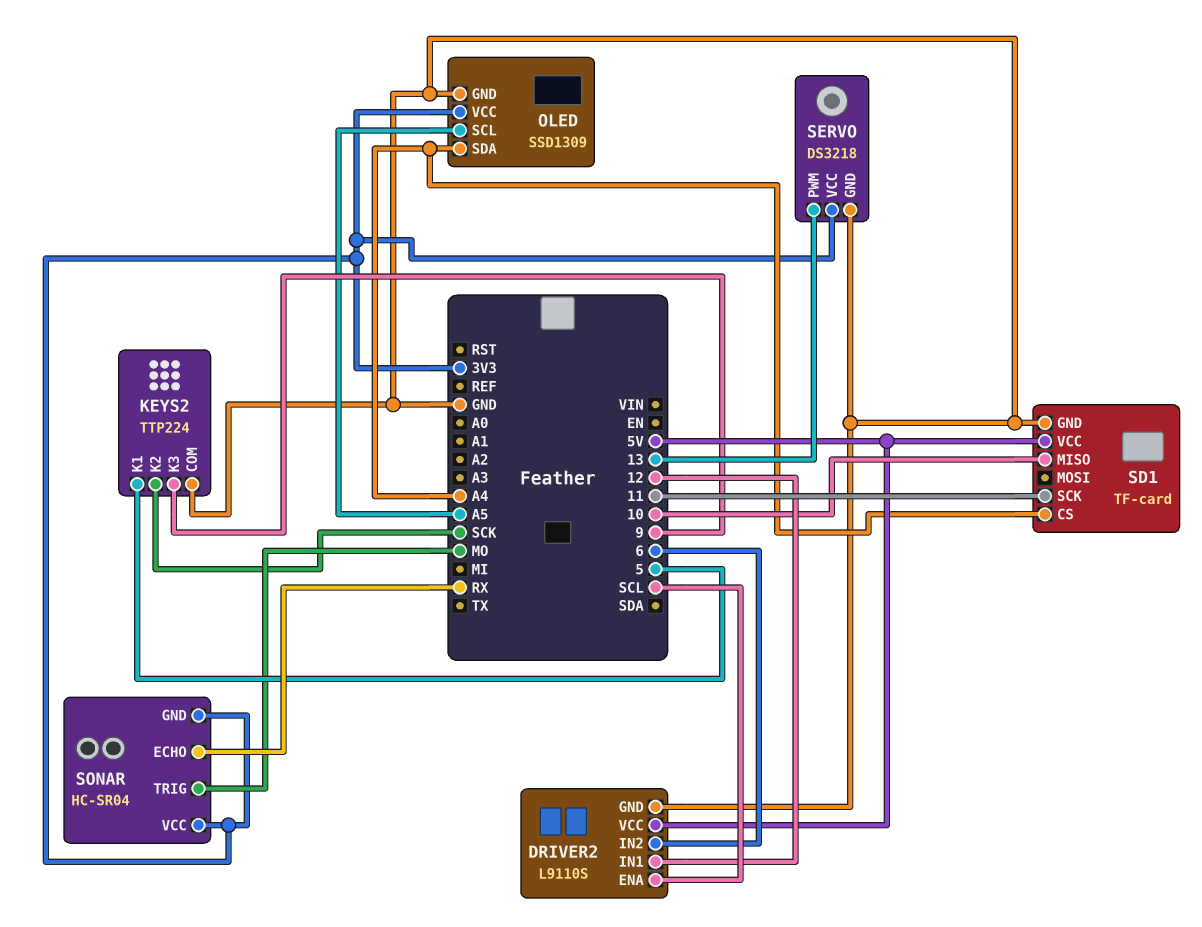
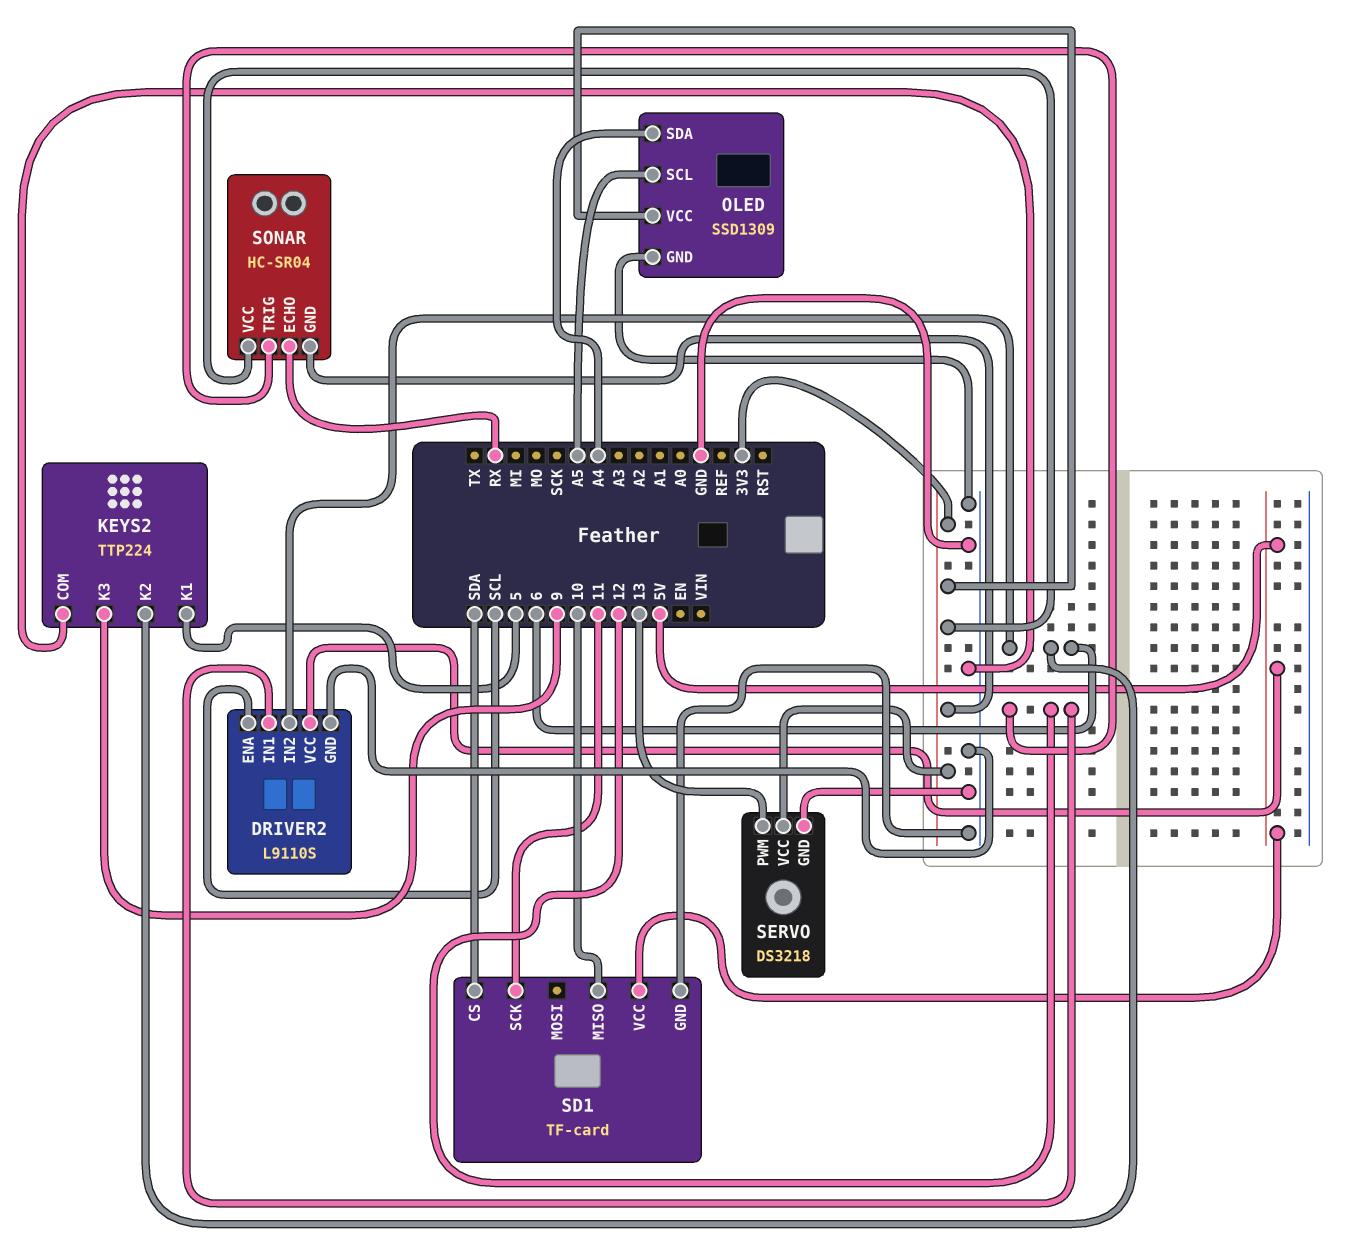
KEYS2 pin K2: SCK -> 6
SD1 pin CS: A4 -> SDA
SONAR pin TRIG: MO -> 12

